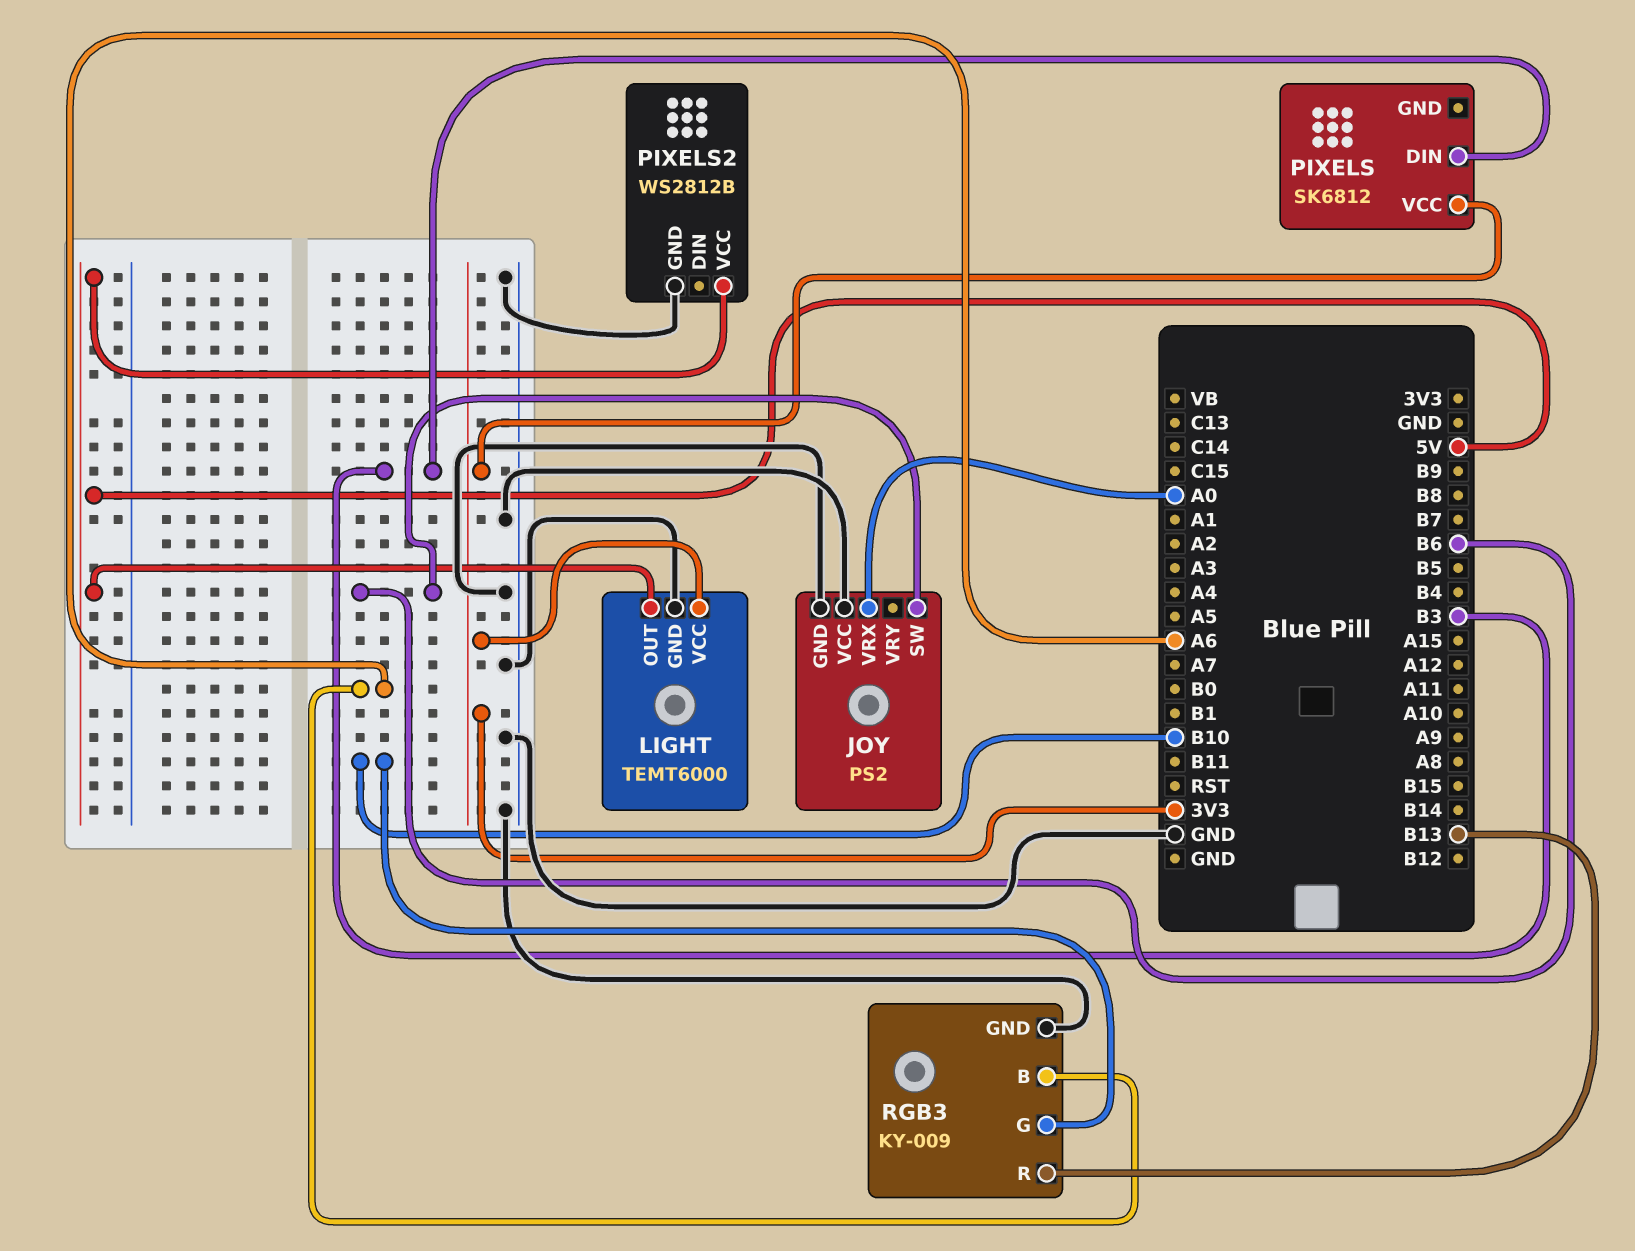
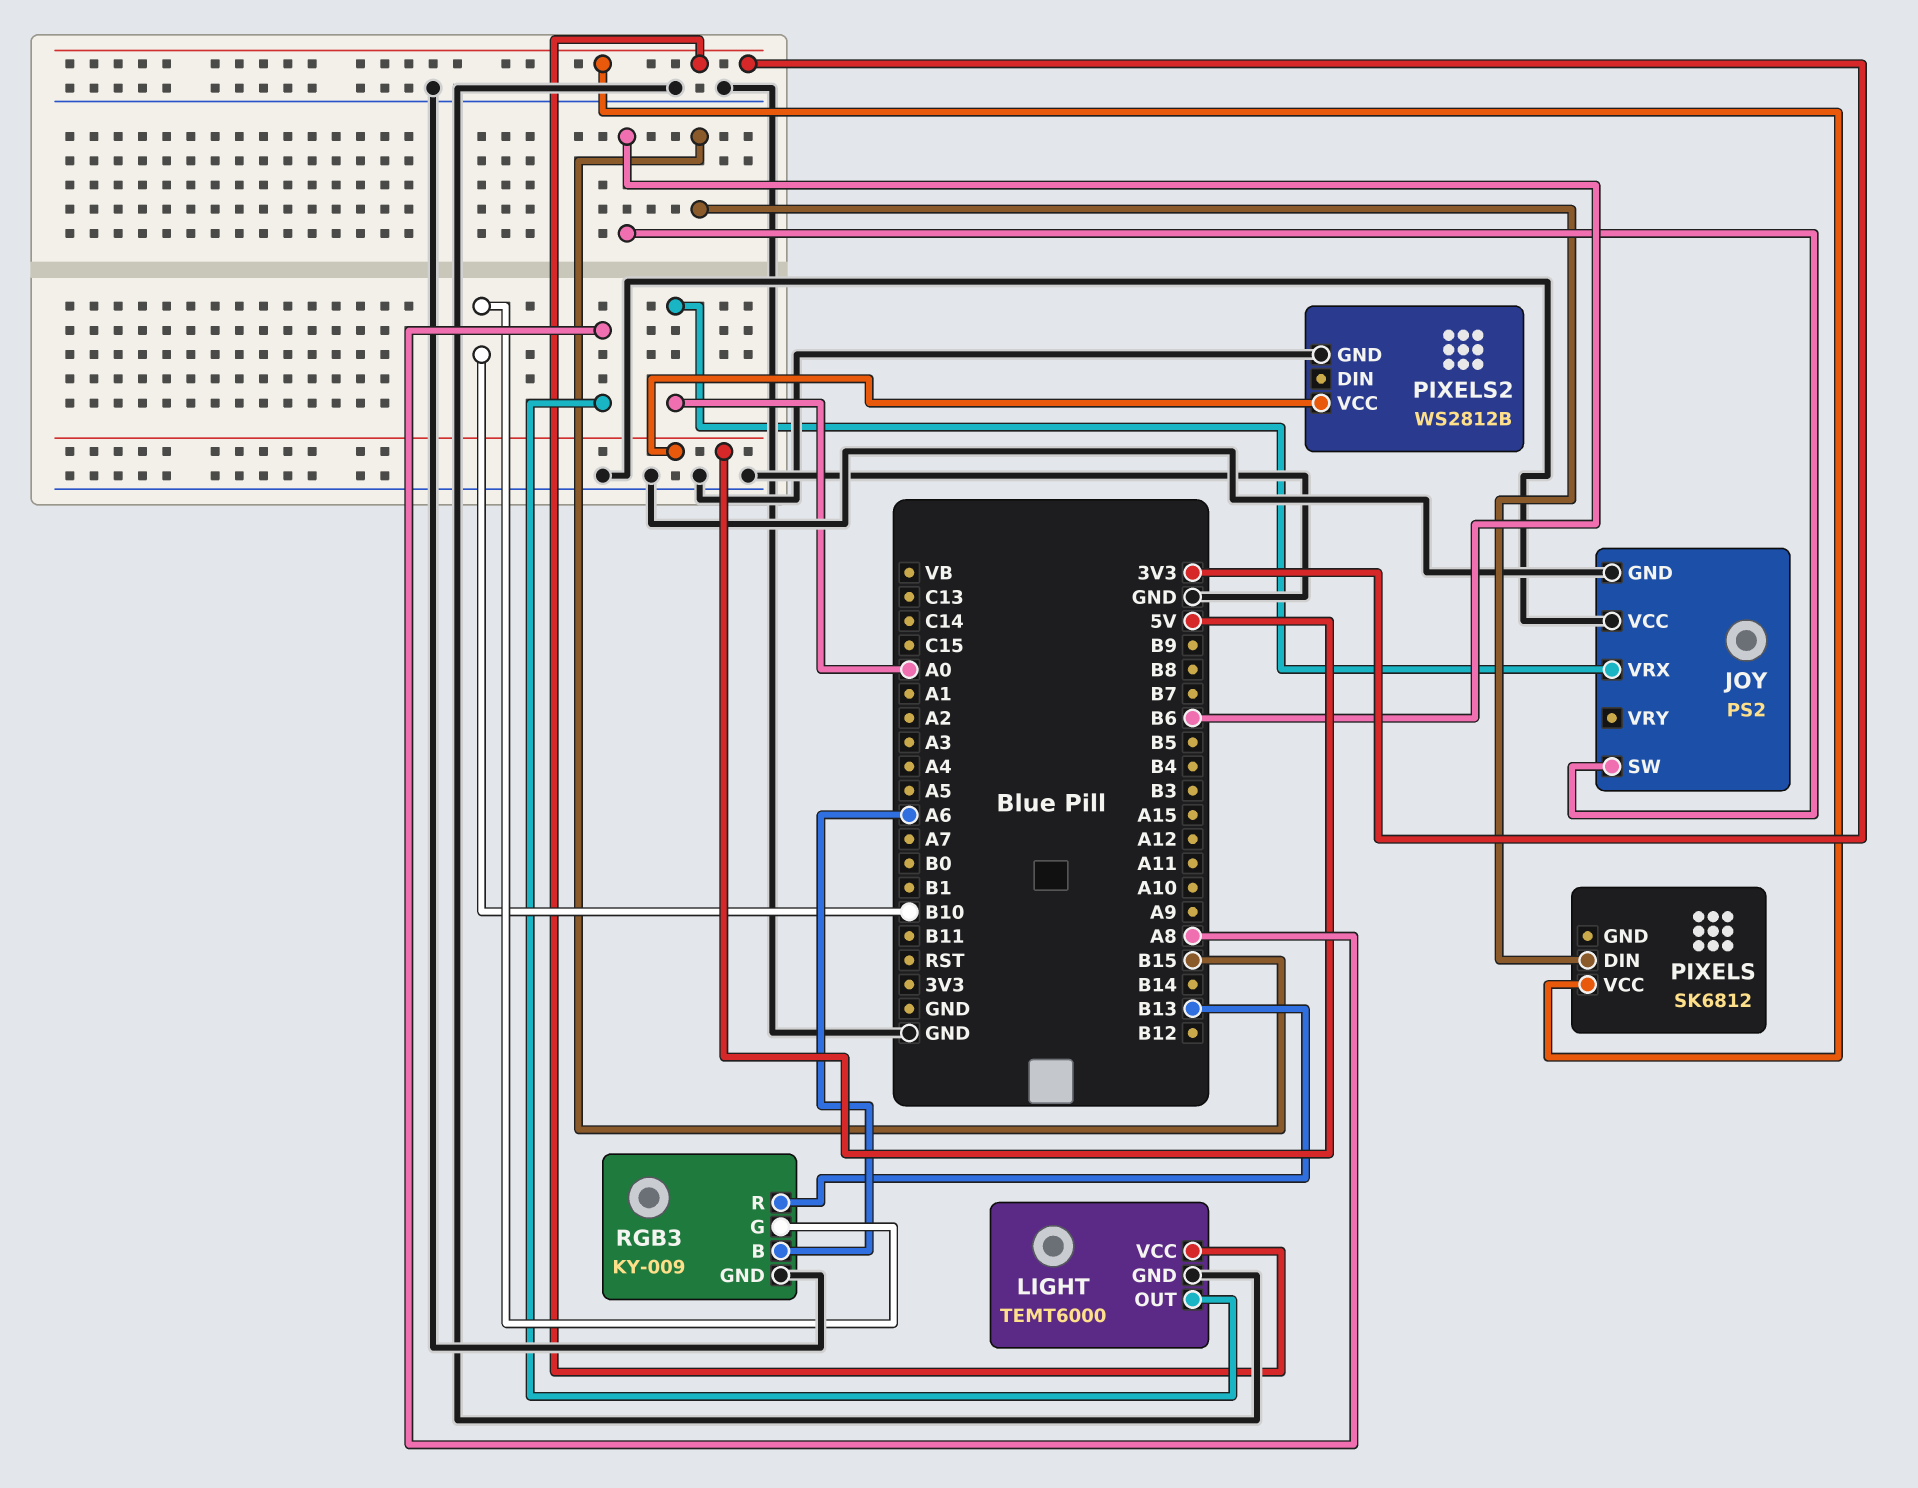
LIGHT pin OUT: 5V -> A8
PIXELS pin DIN: B3 -> B15

